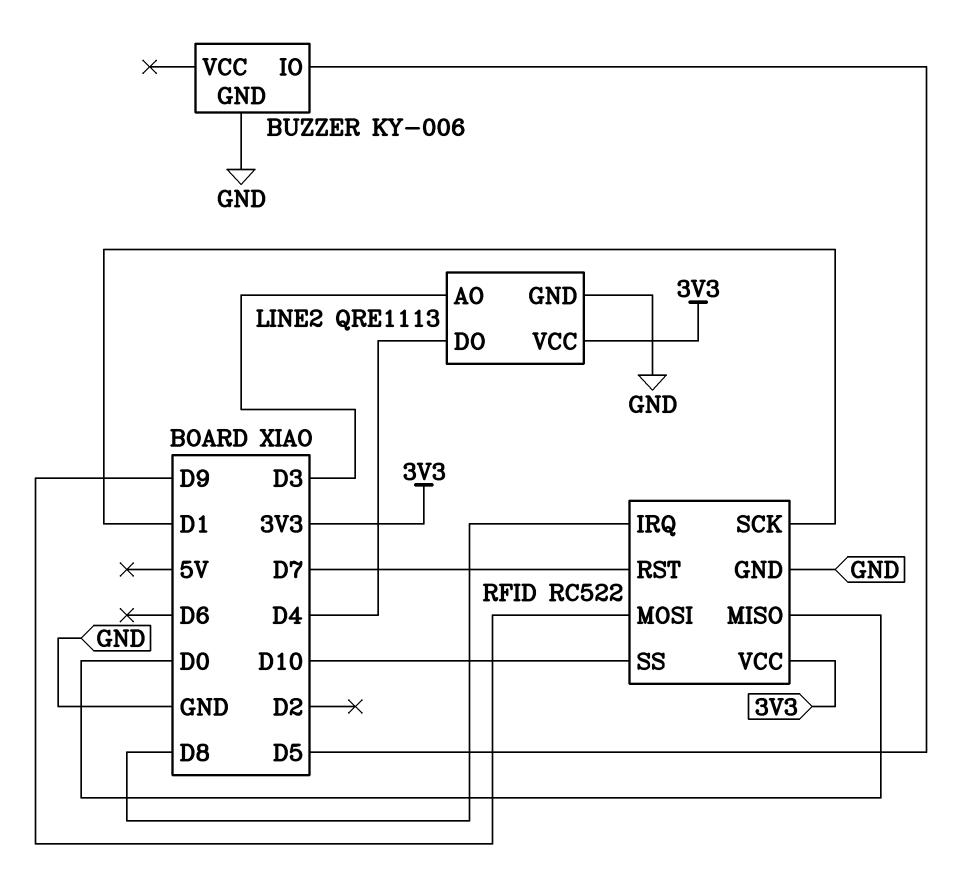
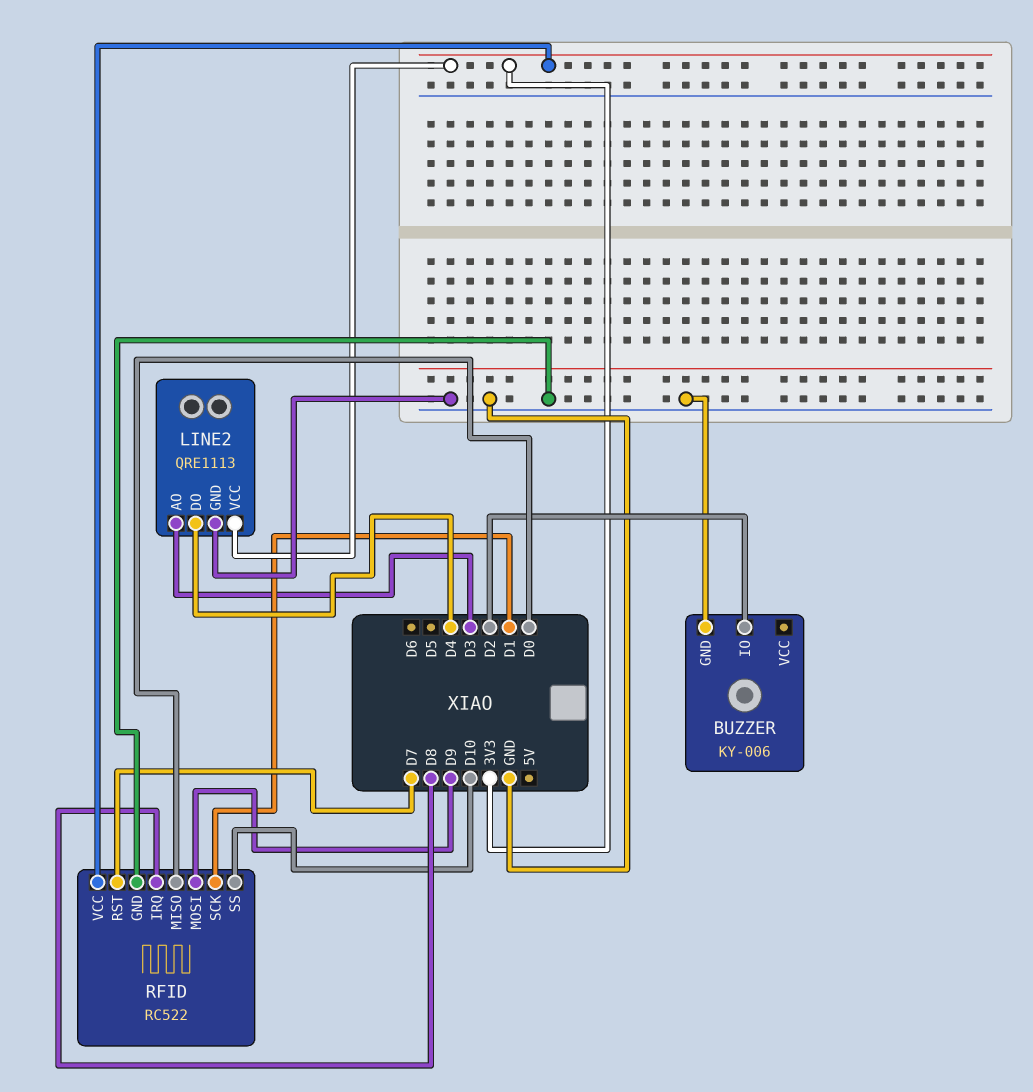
BUZZER pin IO: D5 -> D2

